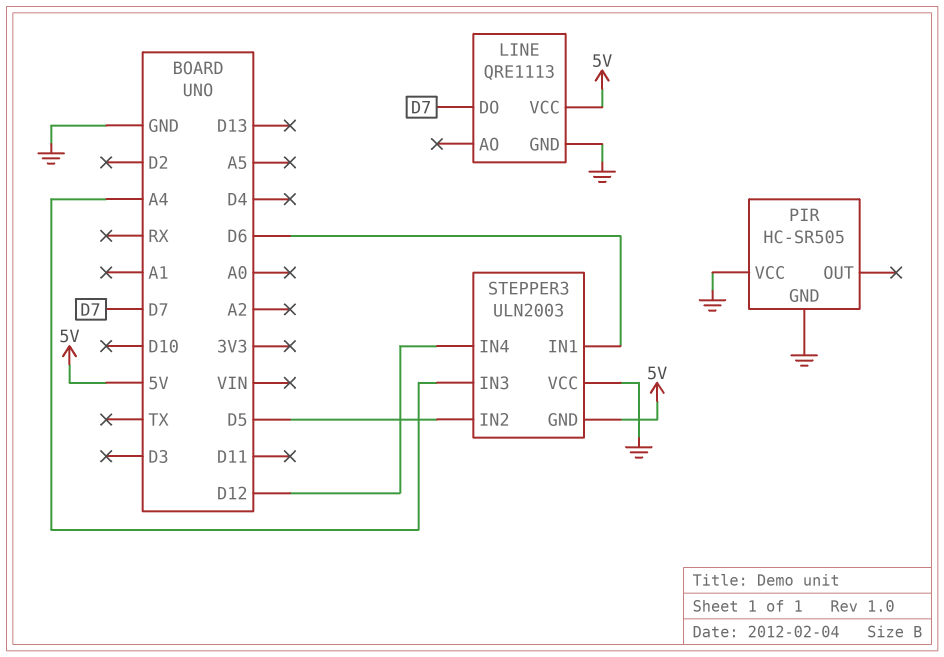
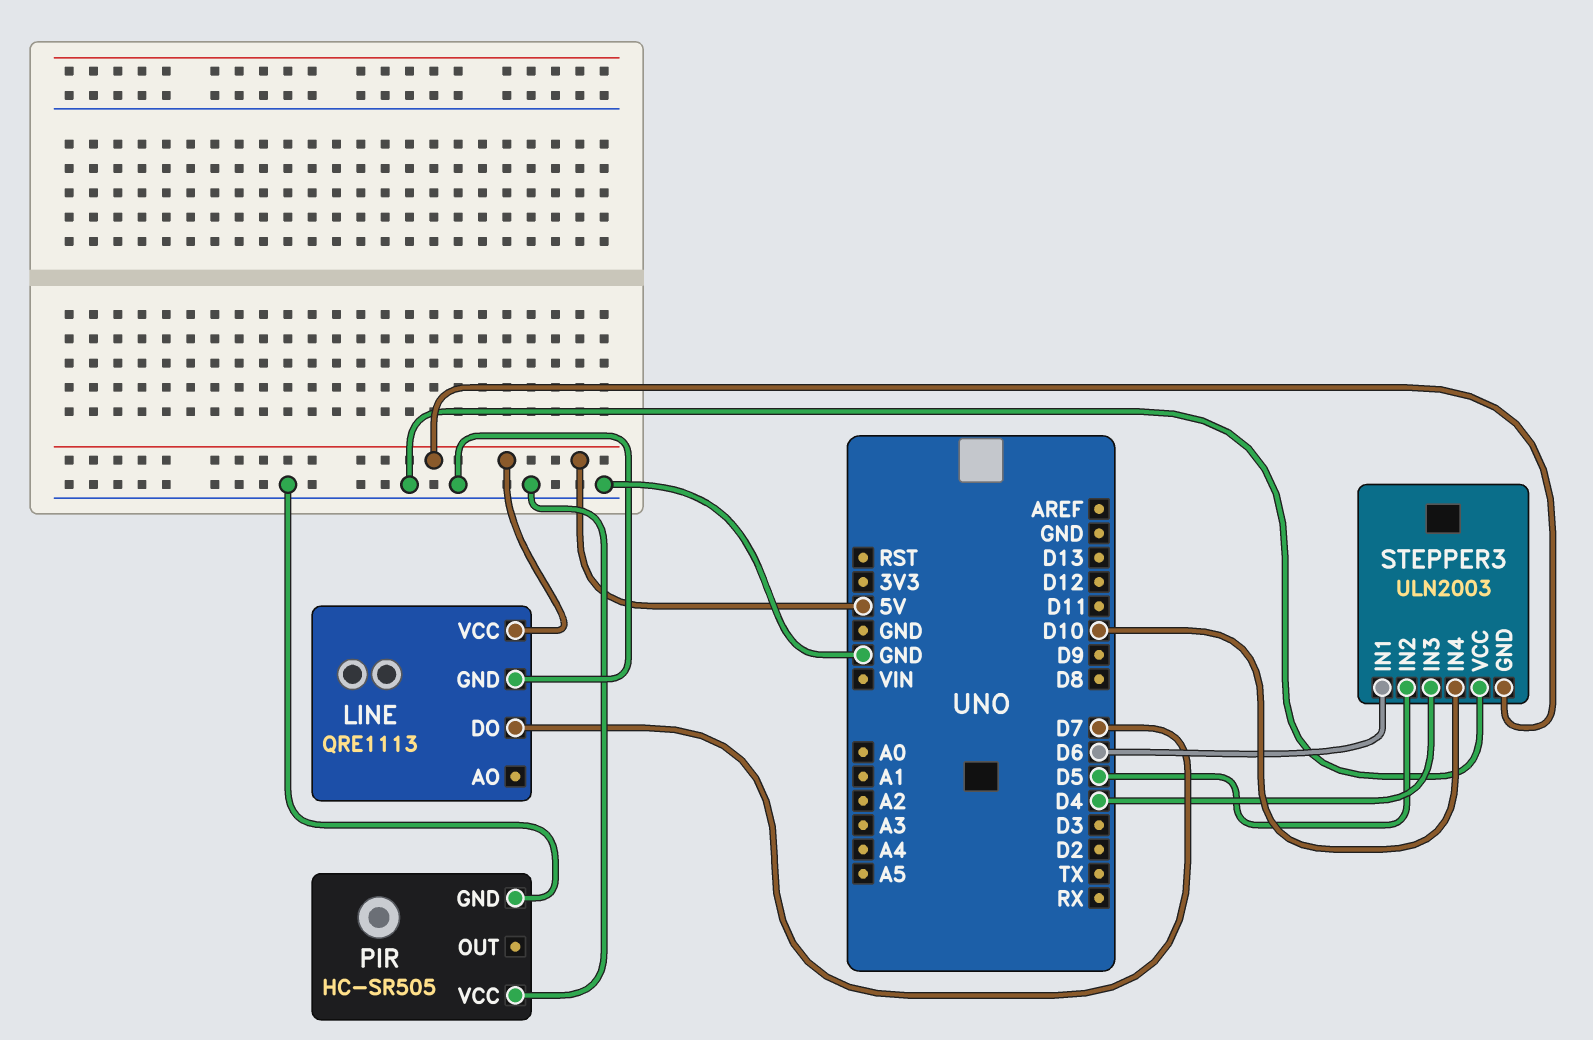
STEPPER3 pin IN3: A4 -> D4
STEPPER3 pin IN4: D12 -> D10

